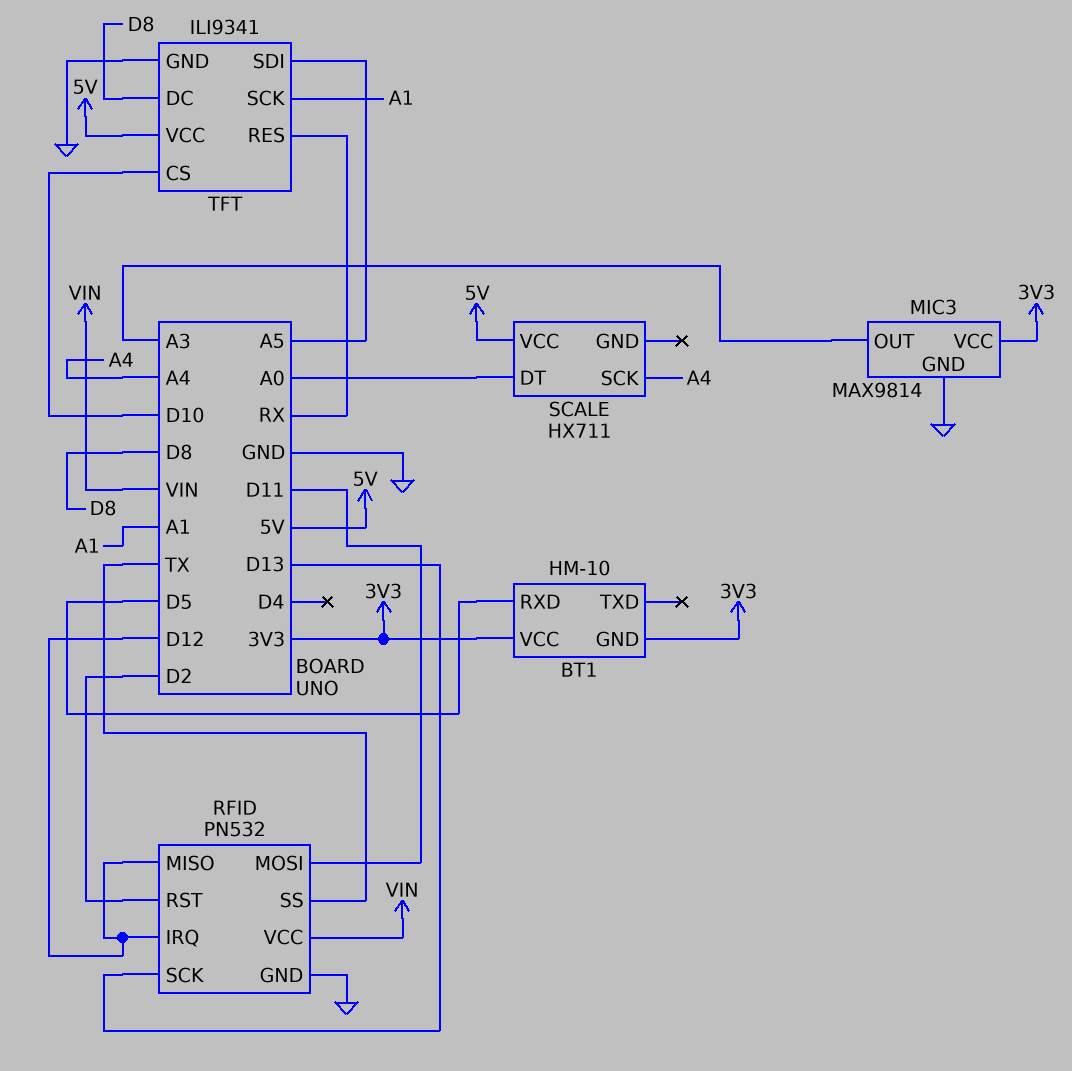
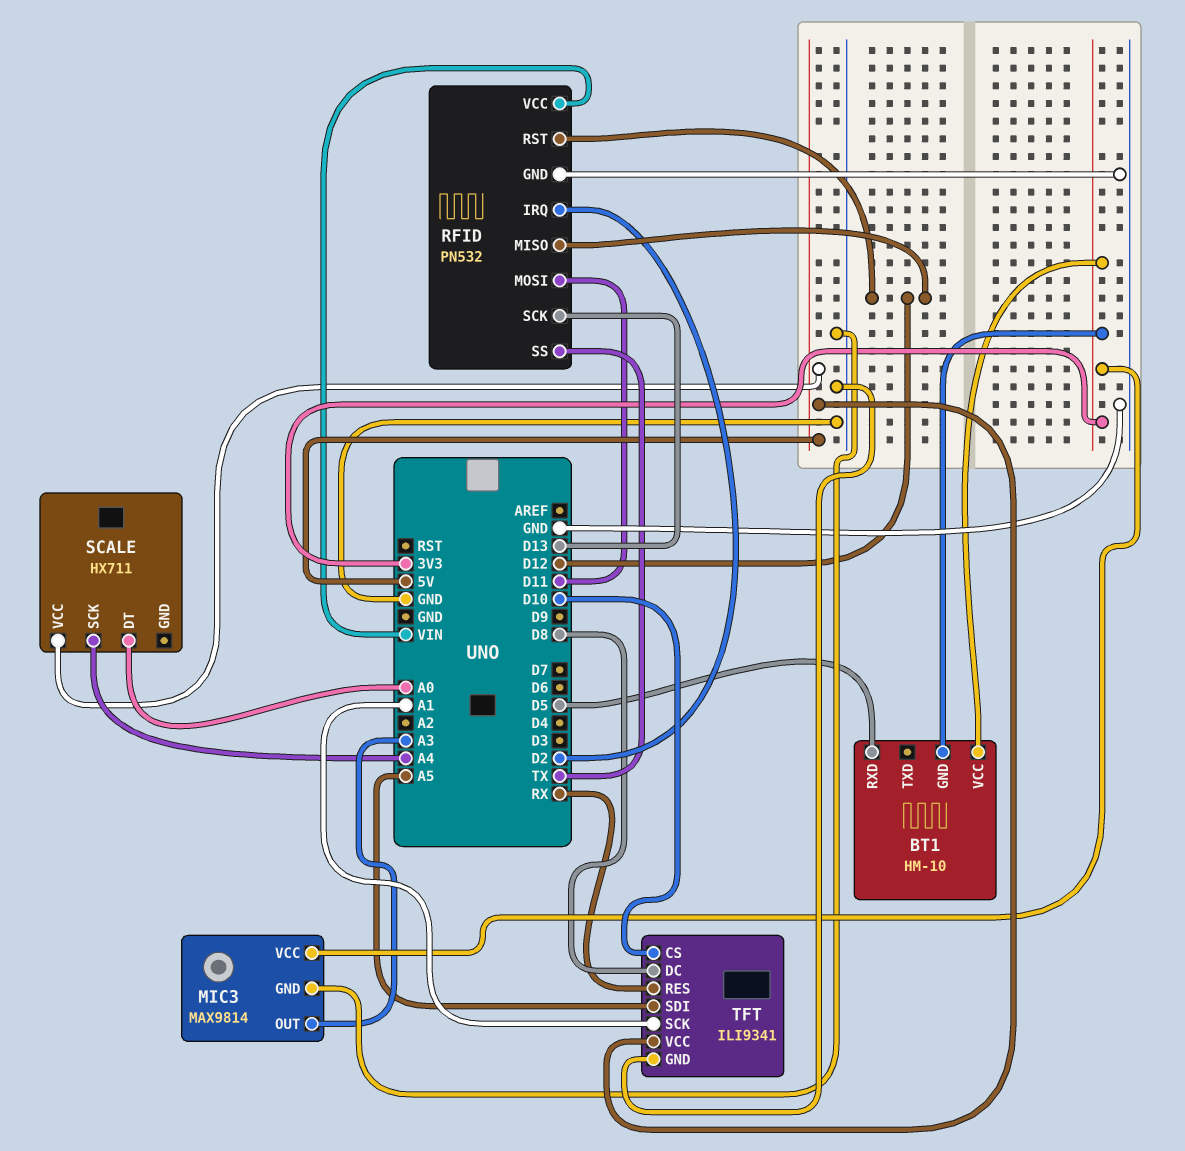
RFID pin IRQ: D12 -> D2
RFID pin RST: D2 -> D12

